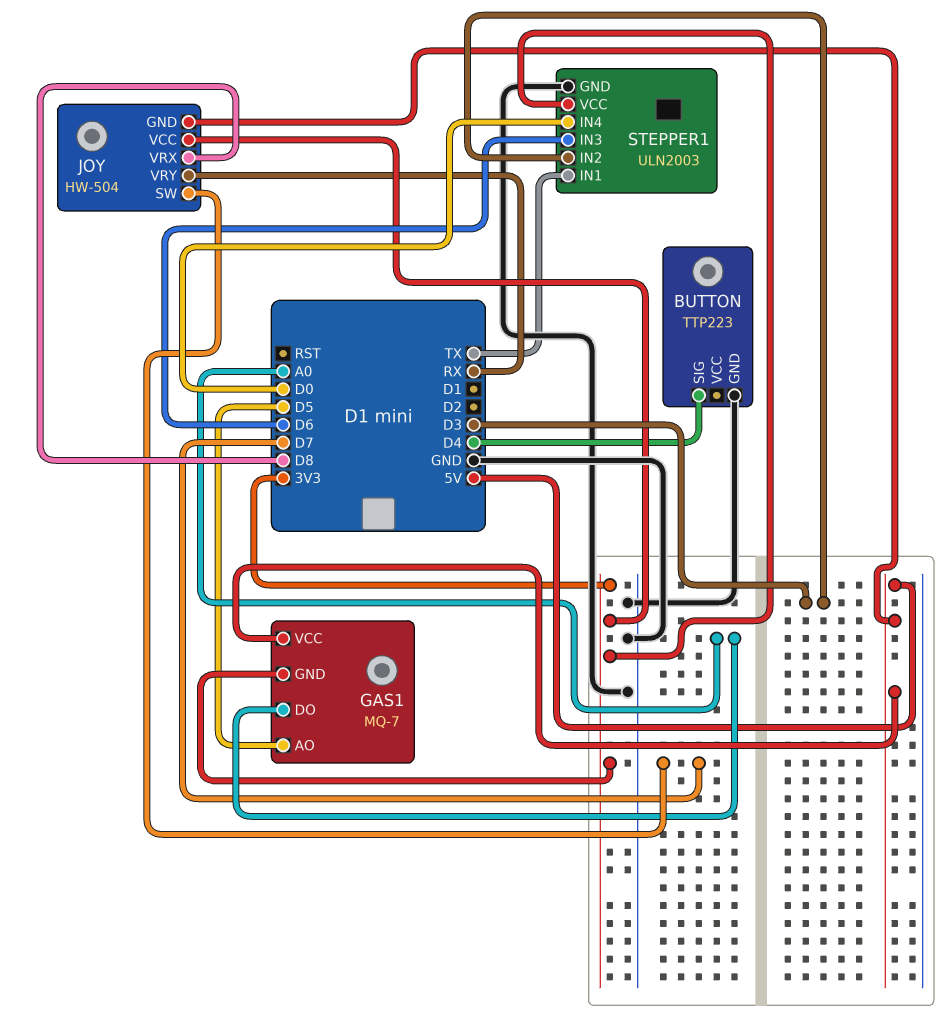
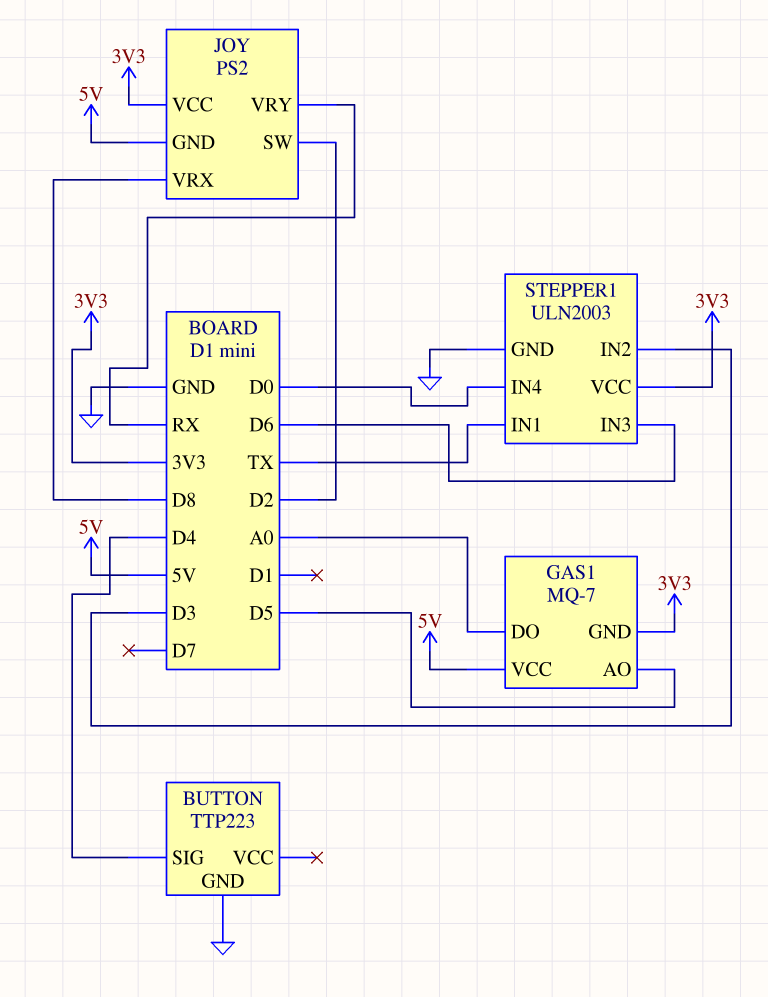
JOY: HW-504 -> PS2
JOY pin SW: D7 -> D2

